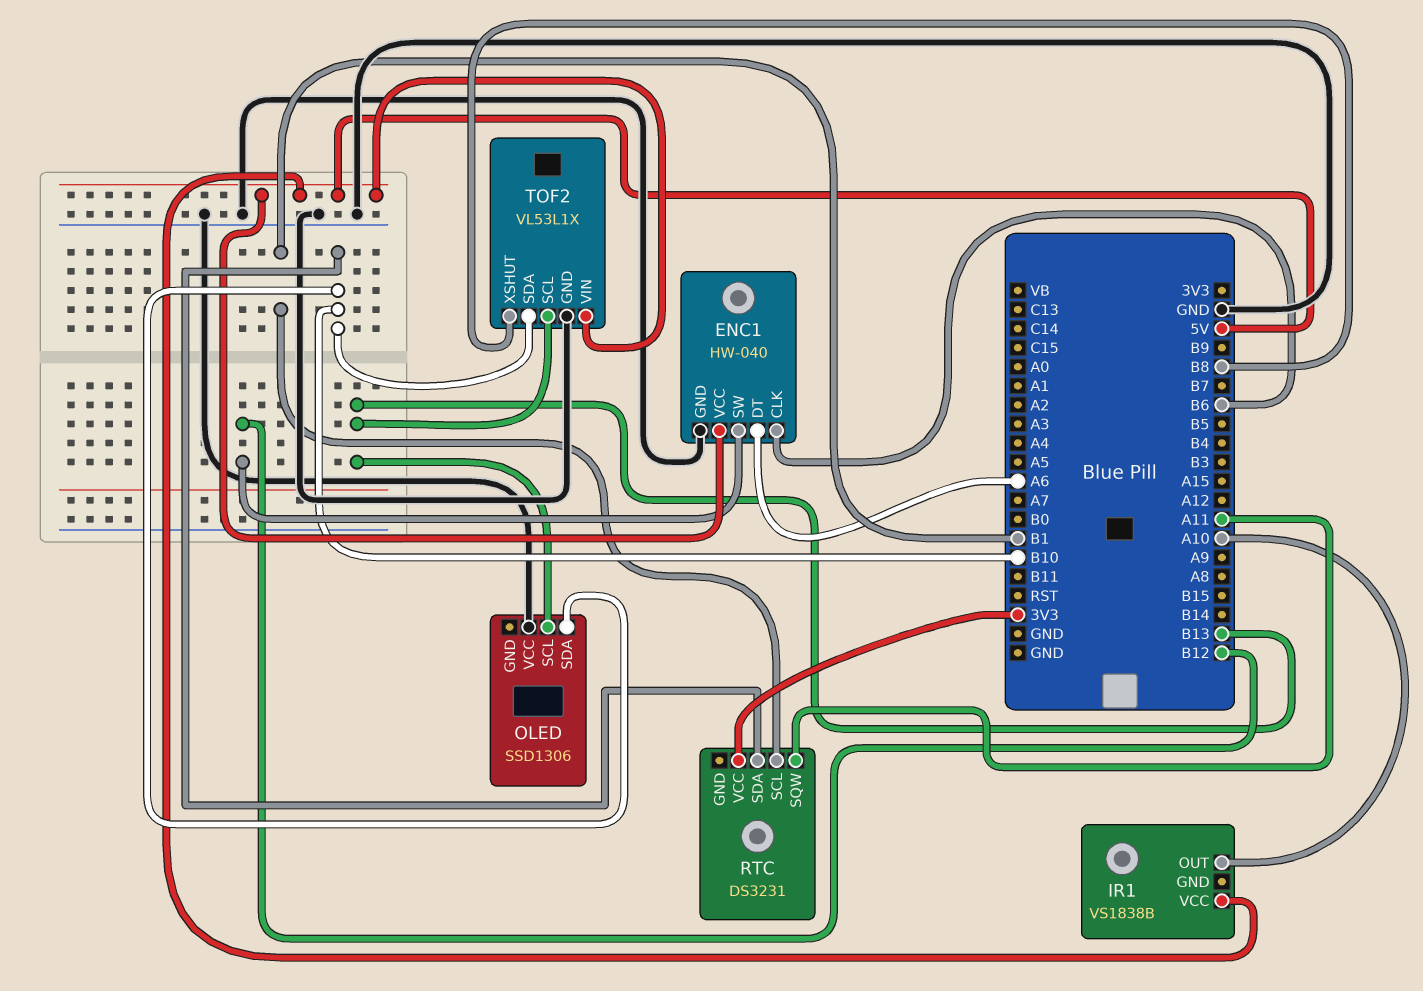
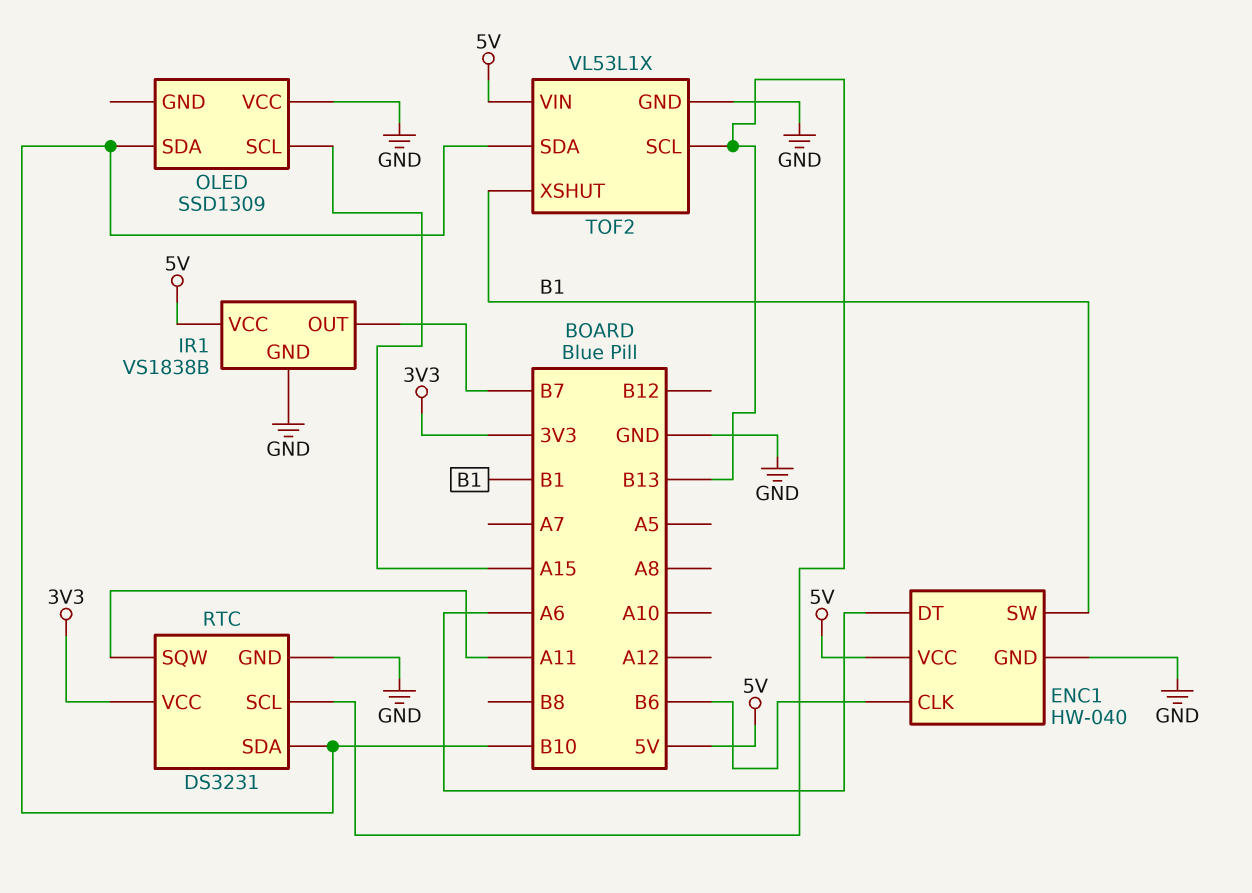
ENC1 pin SW: B12 -> B1
IR1 pin GND: none -> GND
IR1 pin OUT: A10 -> B7
OLED: SSD1306 -> SSD1309
OLED pin SCL: B13 -> A15
RTC pin GND: none -> GND
RTC pin SCL: B1 -> B13
TOF2 pin XSHUT: B8 -> B1

